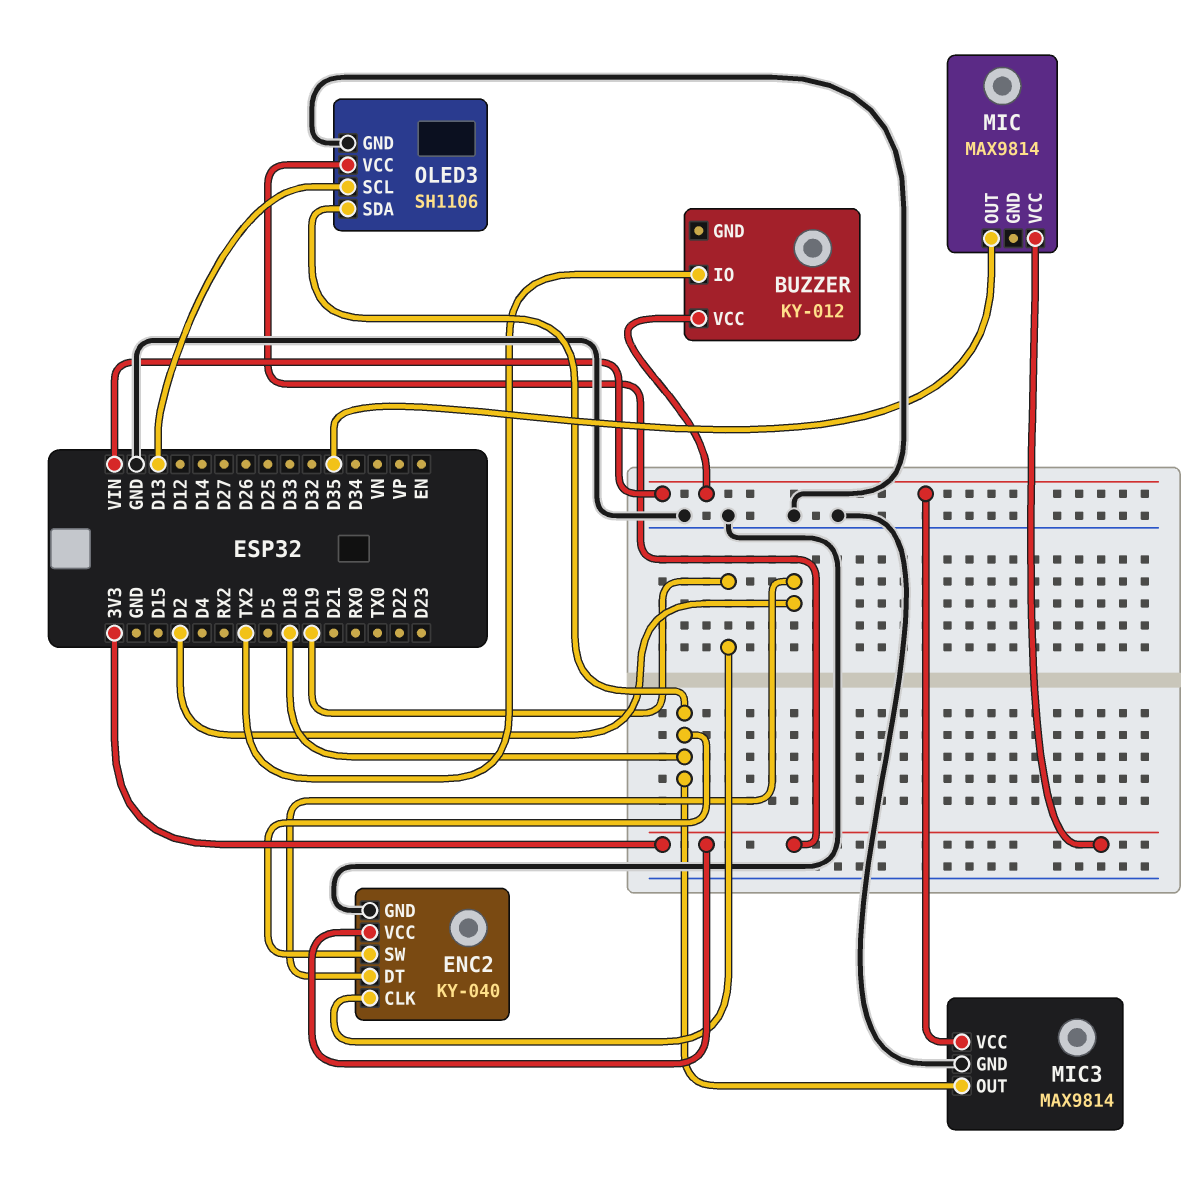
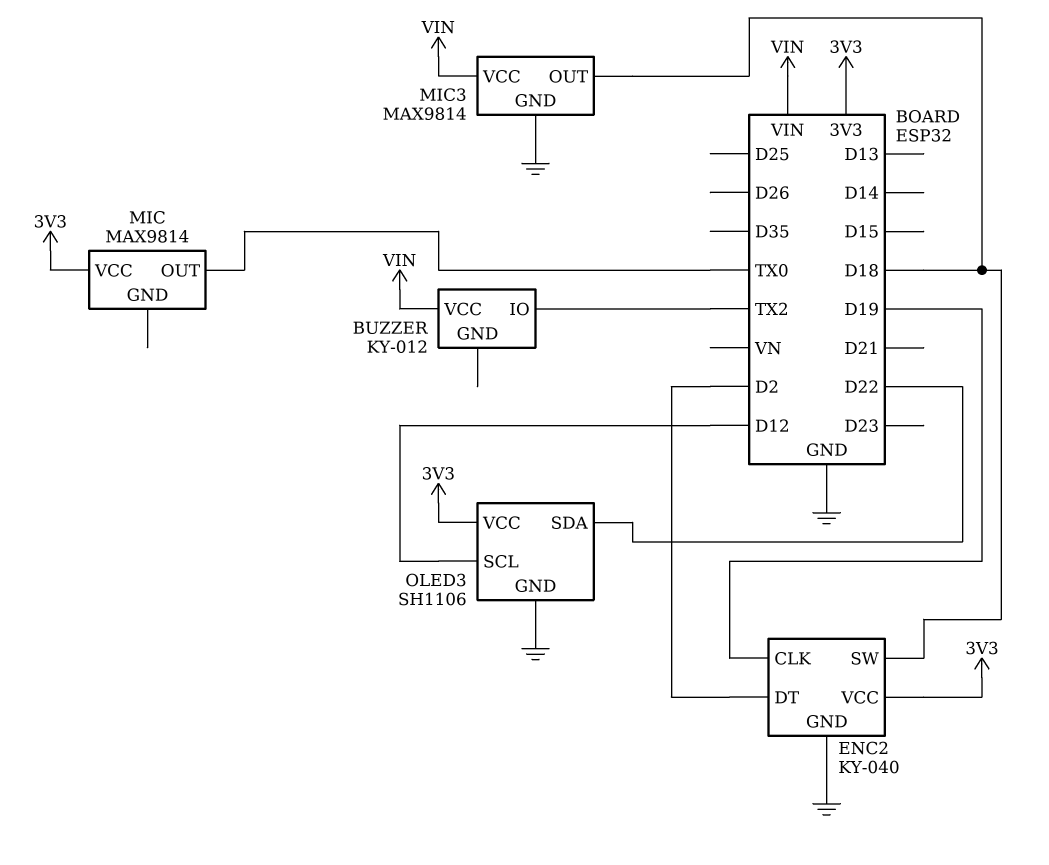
MIC pin OUT: D35 -> TX0
OLED3 pin SCL: D13 -> D12
OLED3 pin SDA: D18 -> D22

